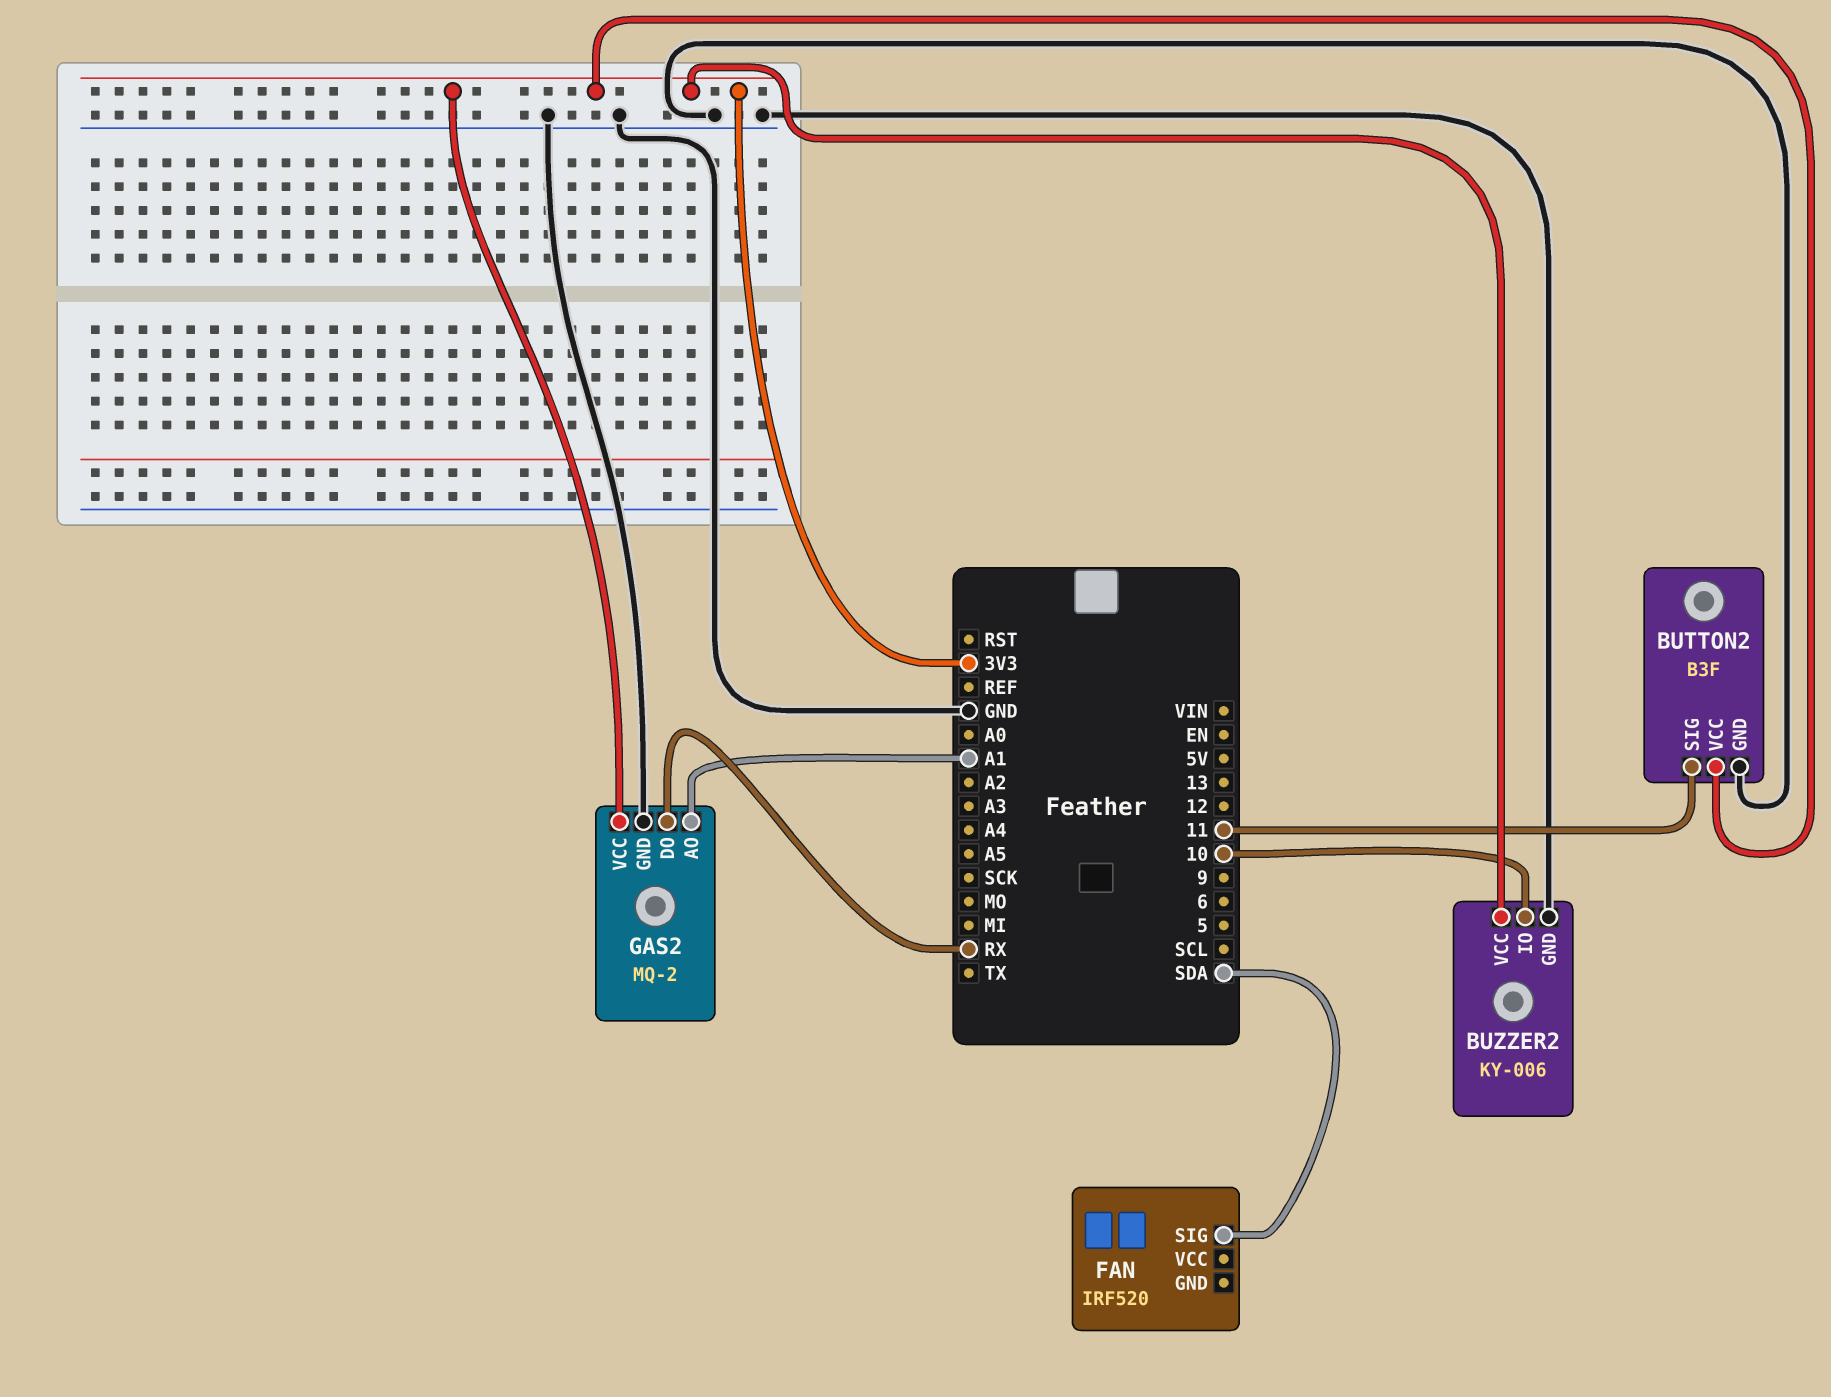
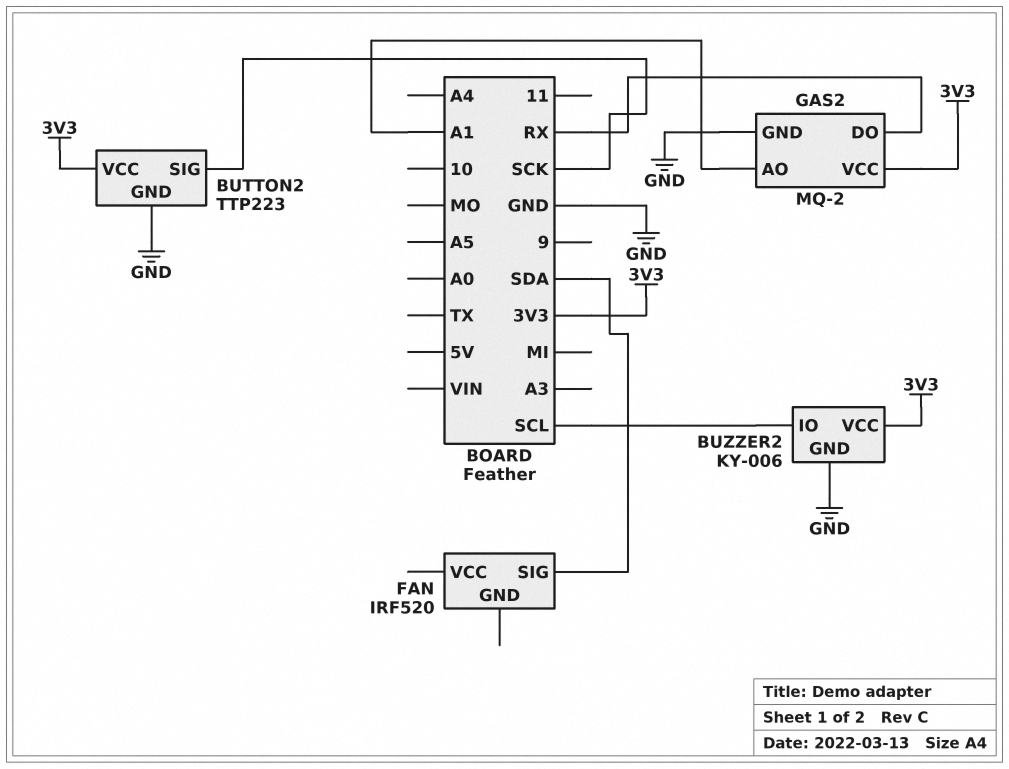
BUTTON2: B3F -> TTP223
BUTTON2 pin SIG: 11 -> SCK
BUZZER2 pin IO: 10 -> SCL

